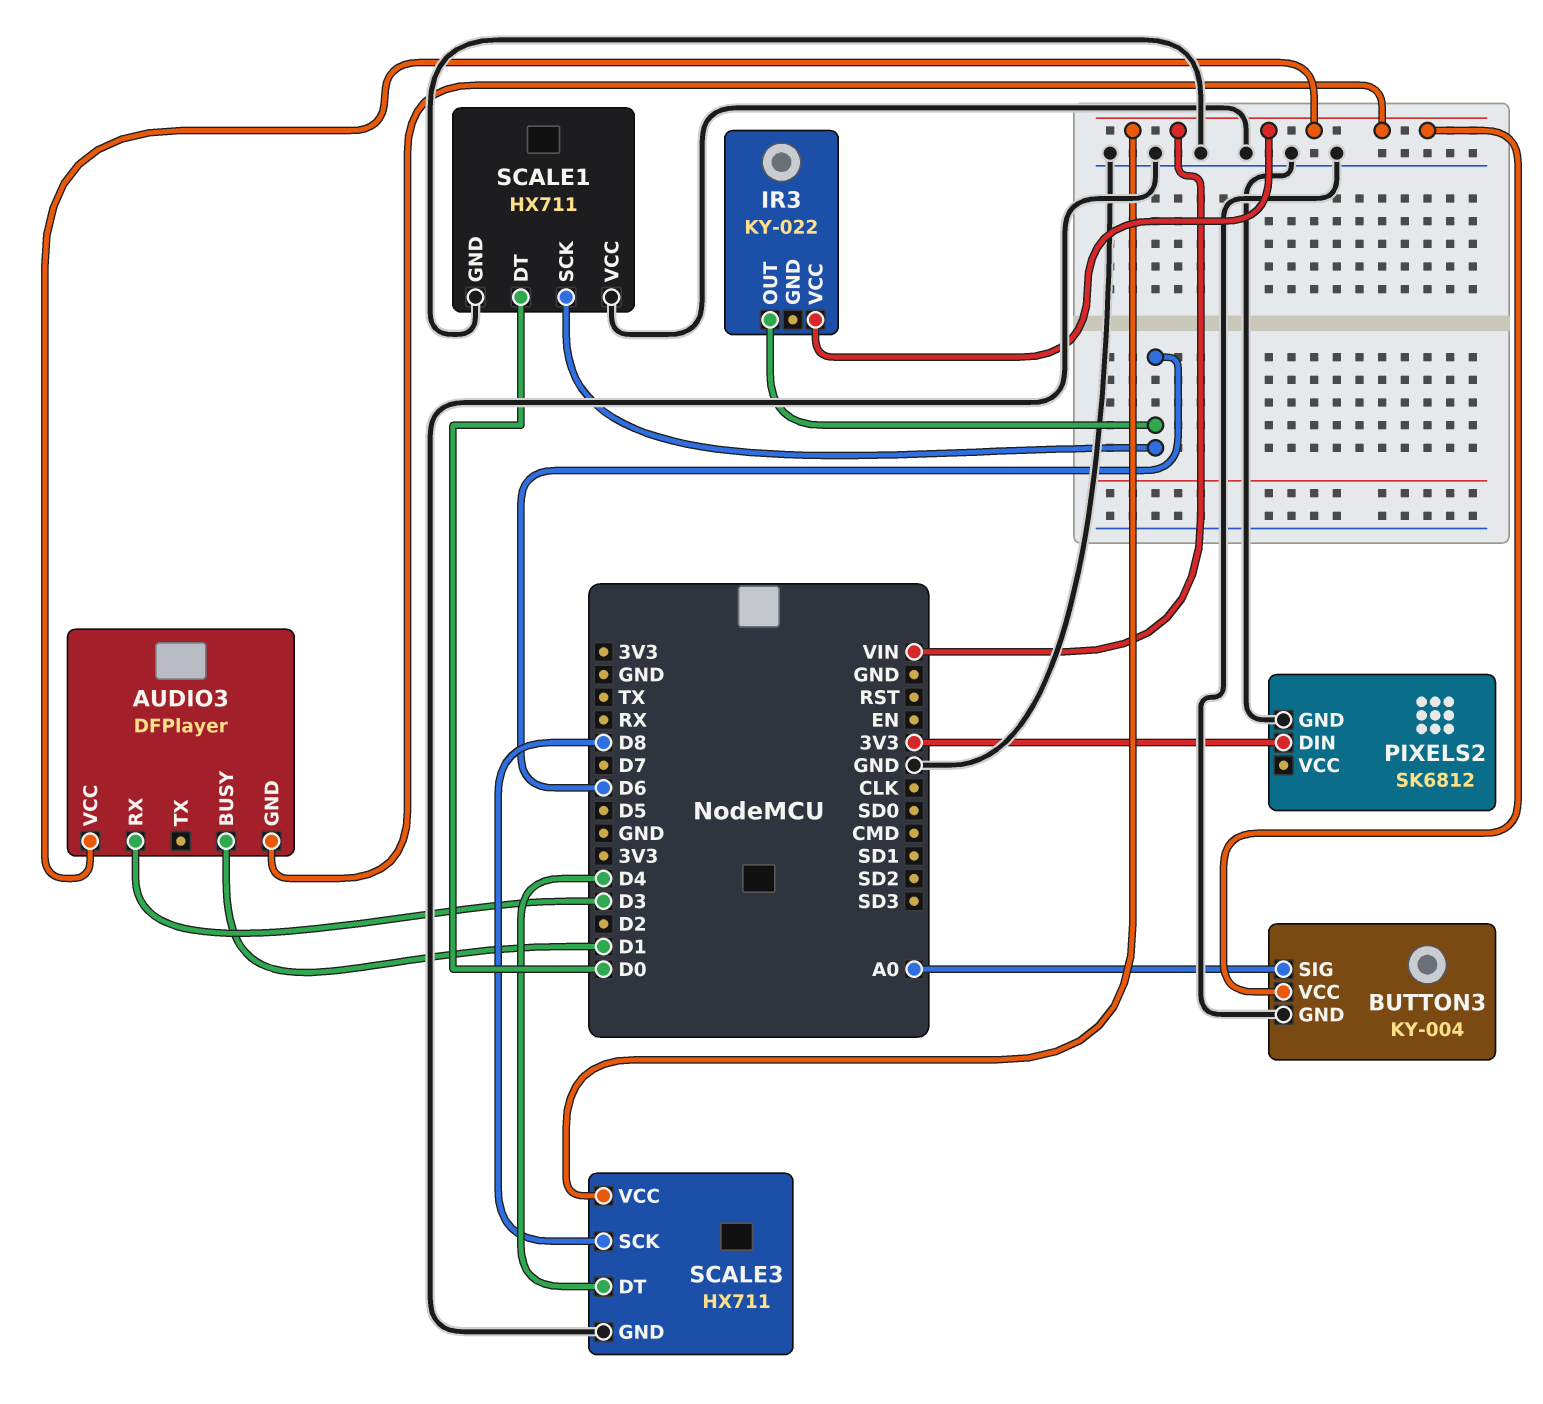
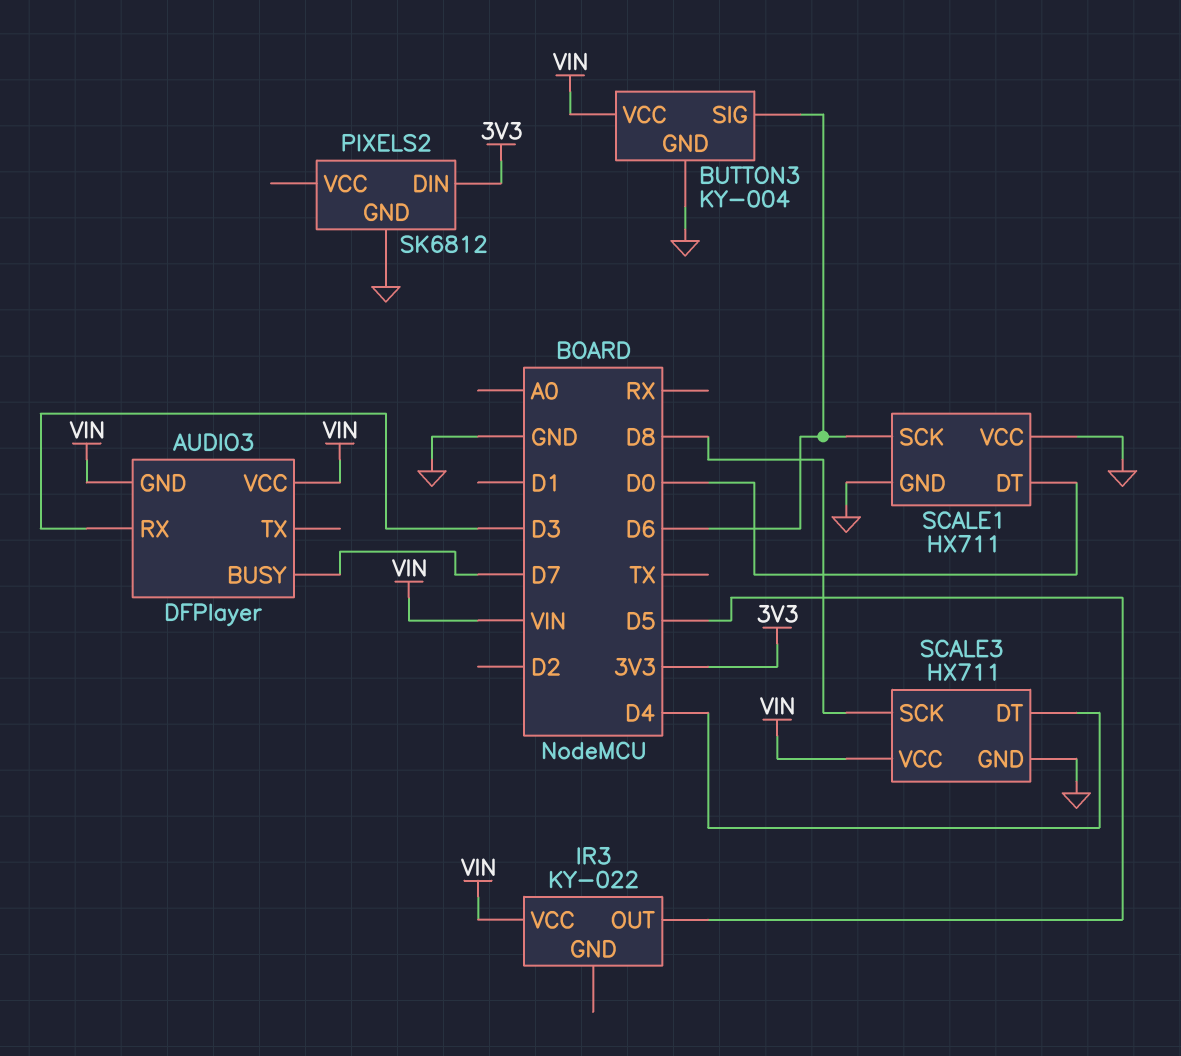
AUDIO3 pin BUSY: D1 -> D7
BUTTON3 pin SIG: A0 -> D6
IR3 pin OUT: D6 -> D5

